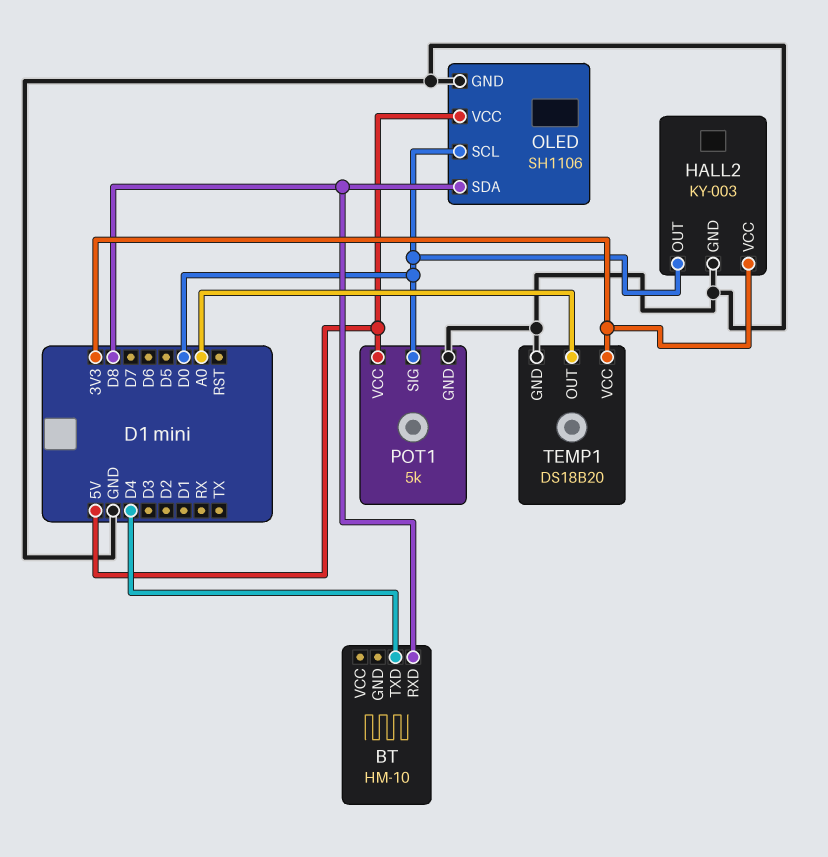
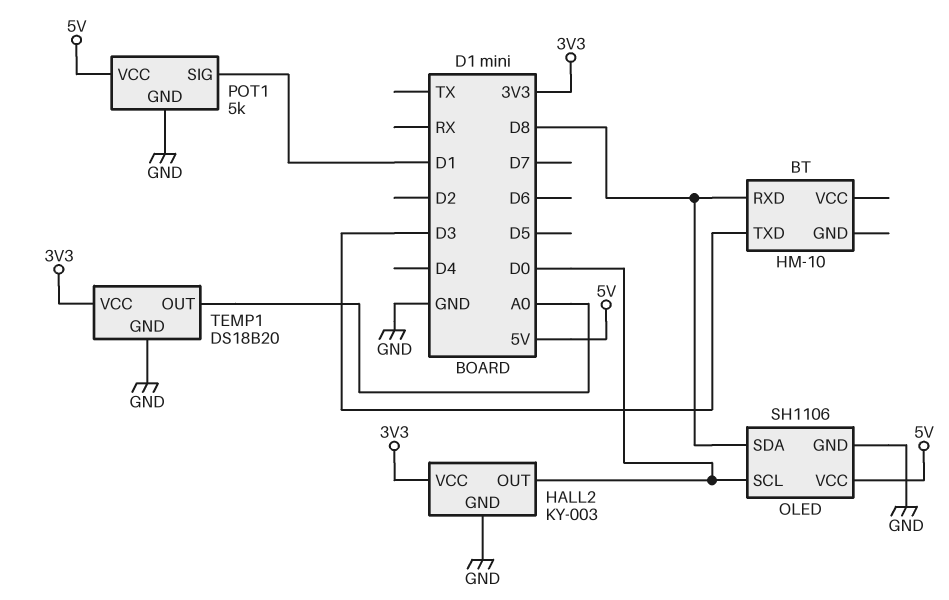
BT pin TXD: D4 -> D3
POT1 pin SIG: D0 -> D1

